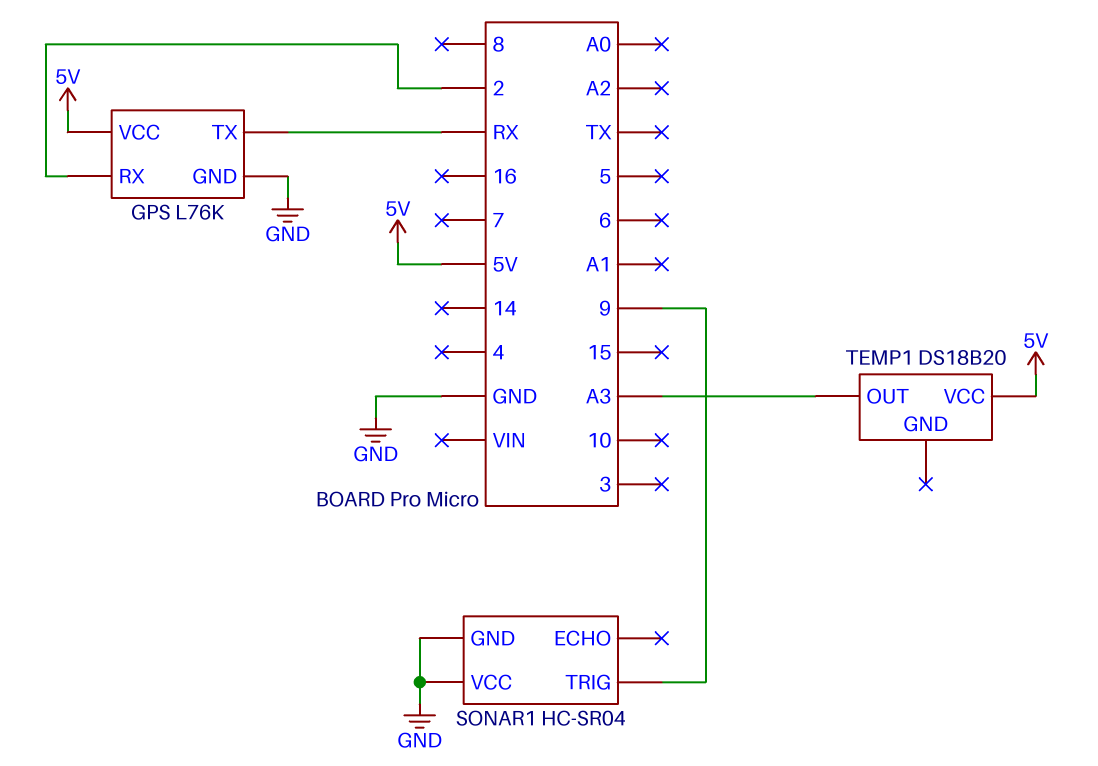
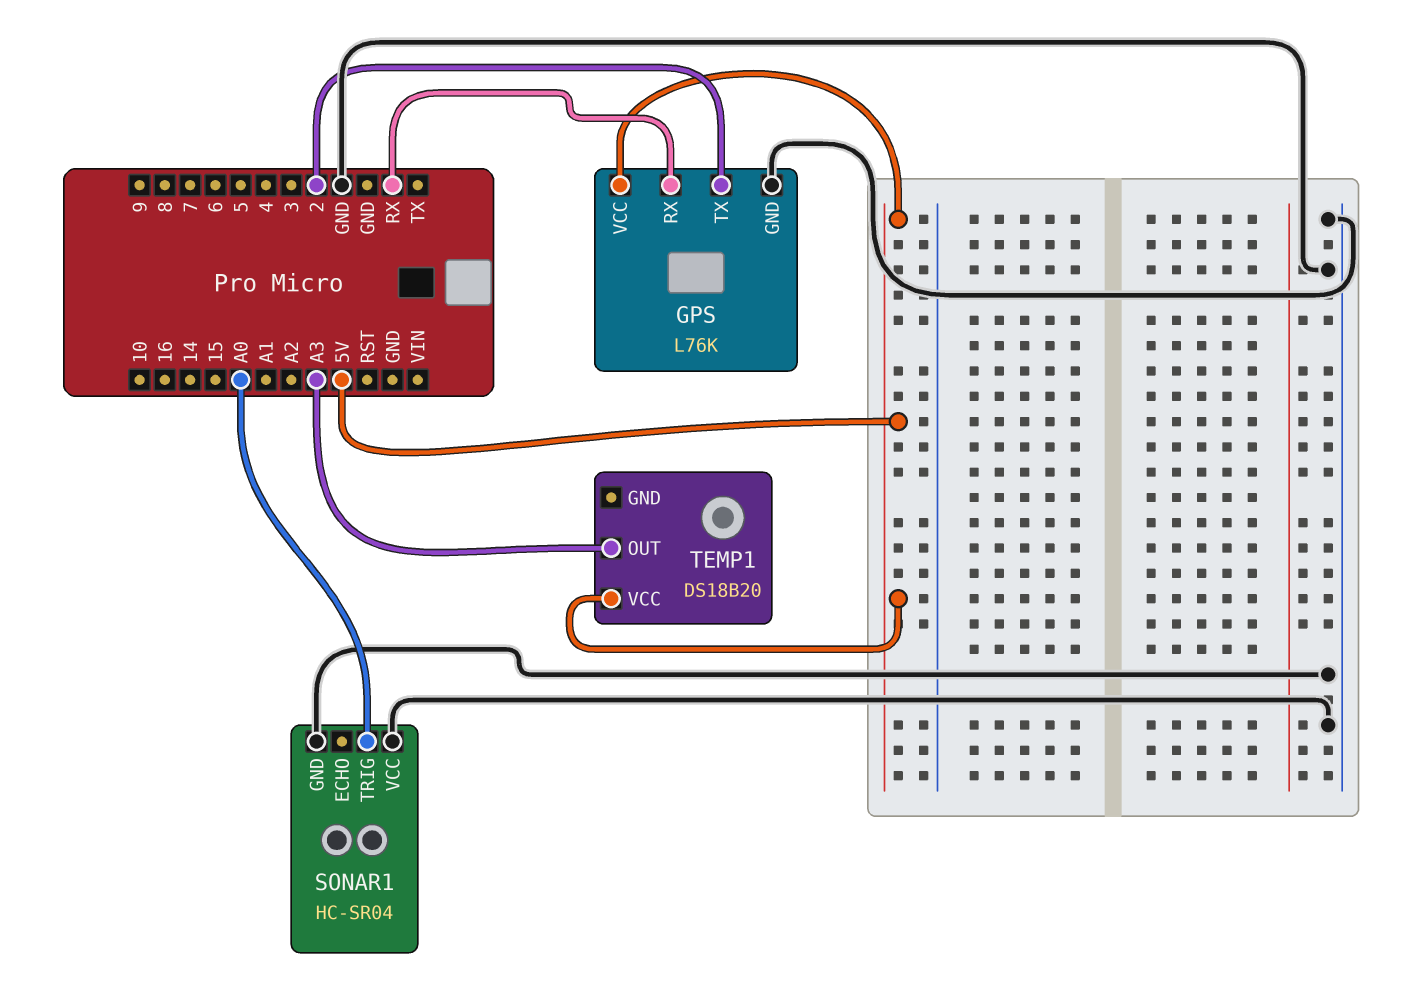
GPS pin RX: 2 -> RX
GPS pin TX: RX -> 2
SONAR1 pin TRIG: 9 -> A0

